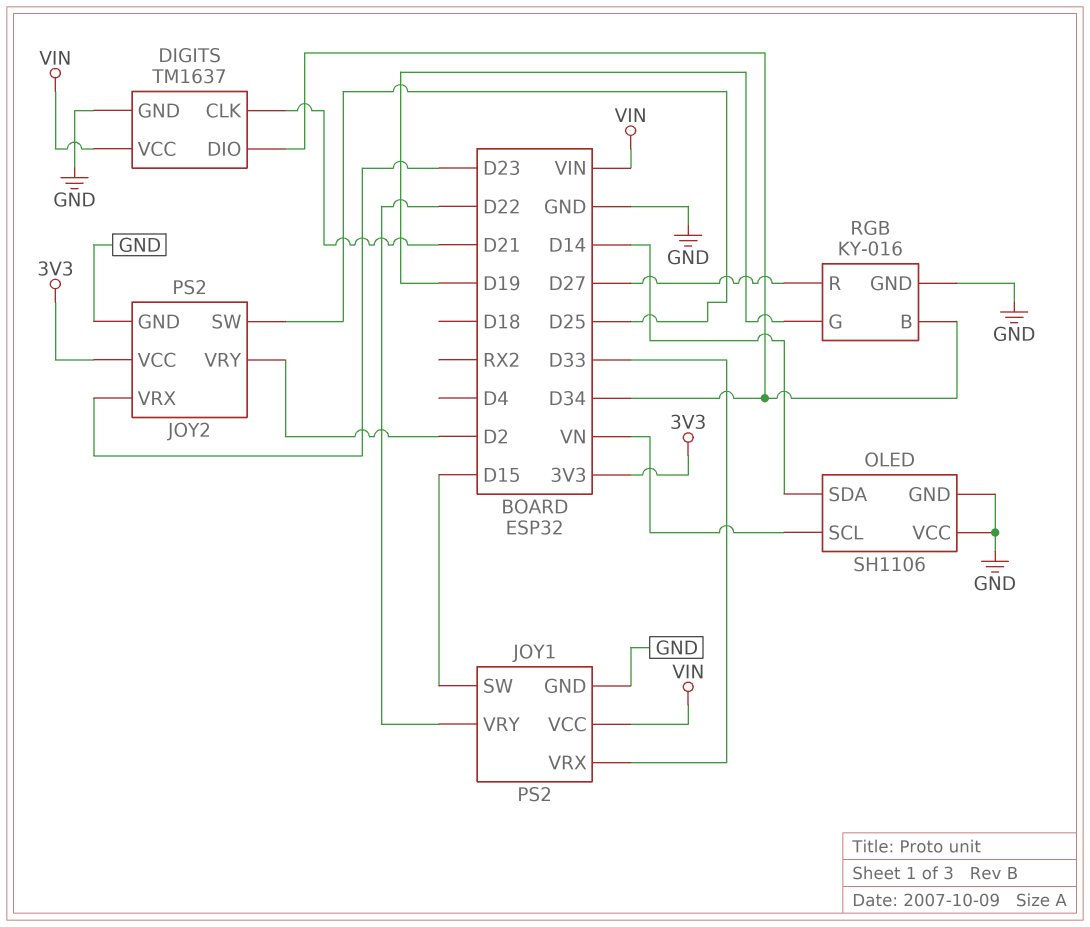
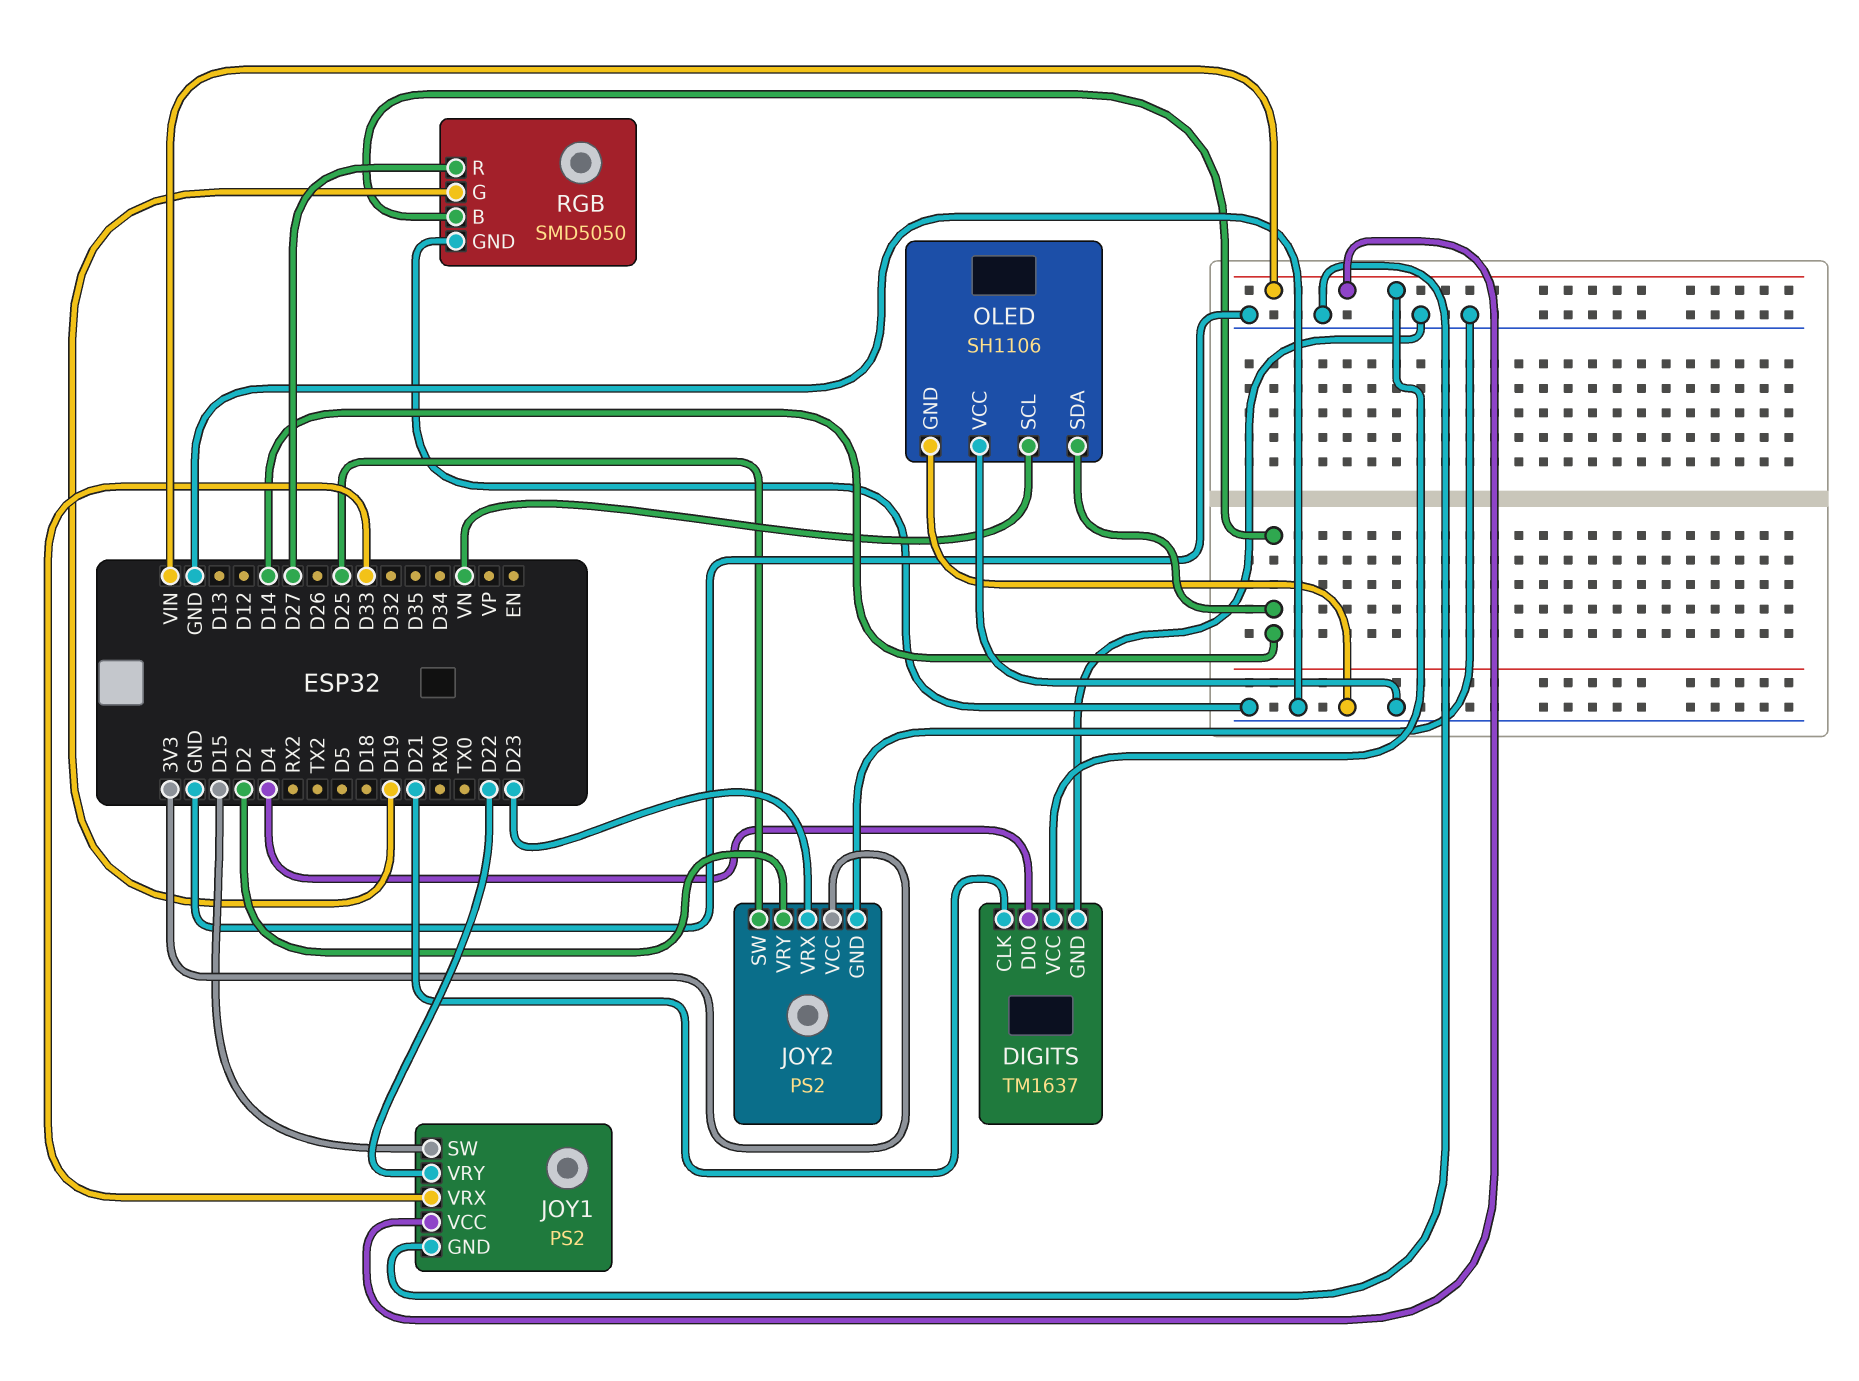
DIGITS pin DIO: D34 -> D4
RGB: KY-016 -> SMD5050
RGB pin B: D34 -> D14

